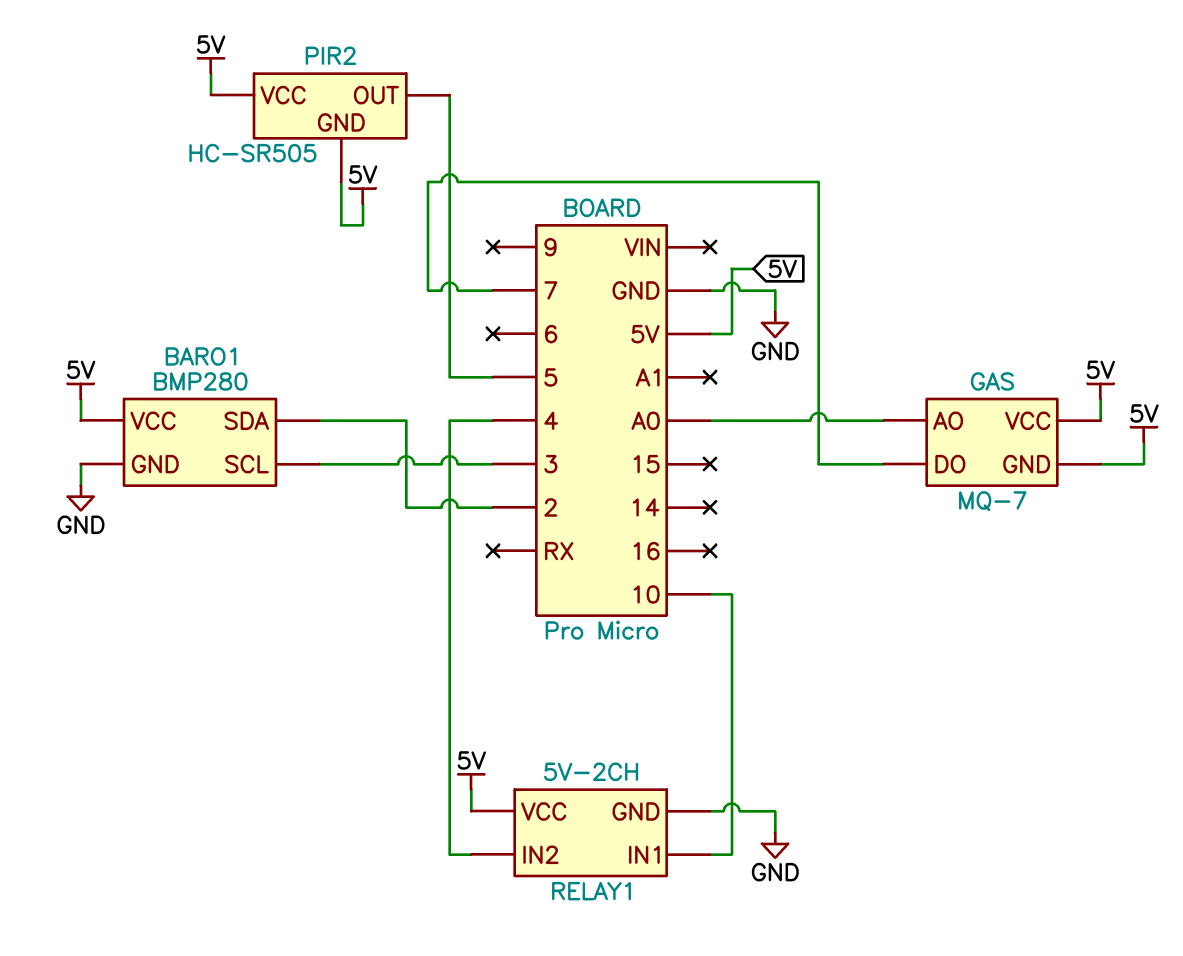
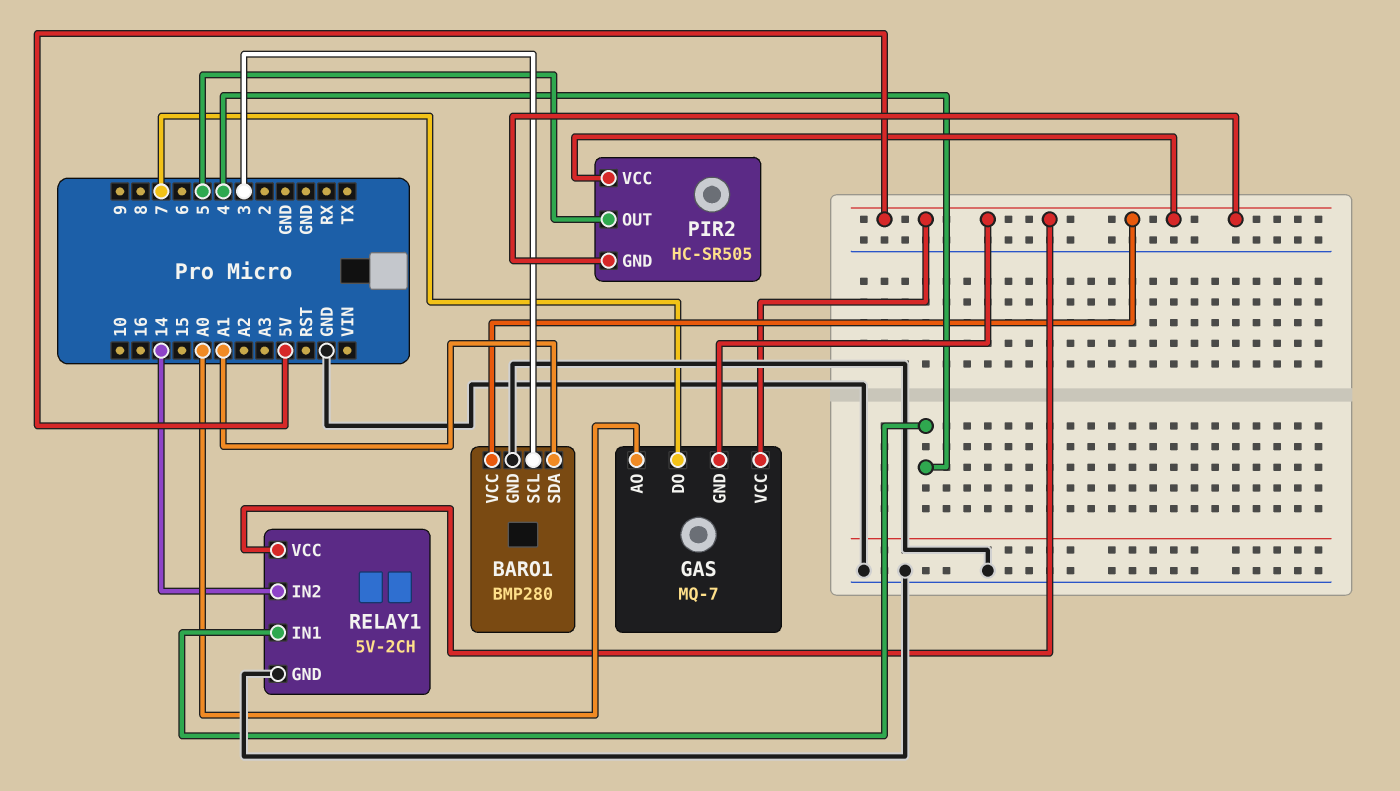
BARO1 pin SDA: 2 -> A1
RELAY1 pin IN1: 10 -> 4
RELAY1 pin IN2: 4 -> 14

